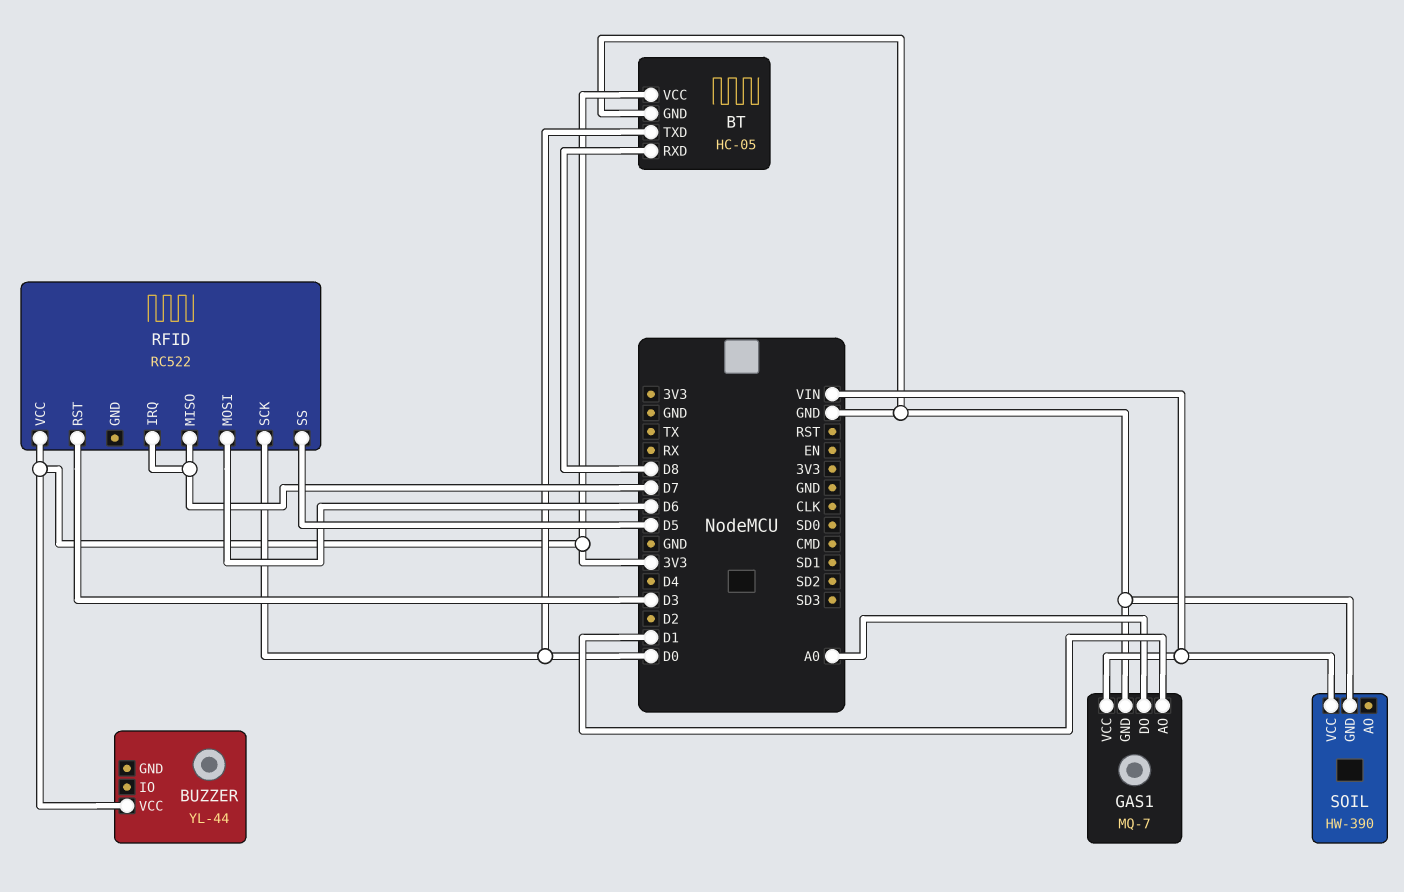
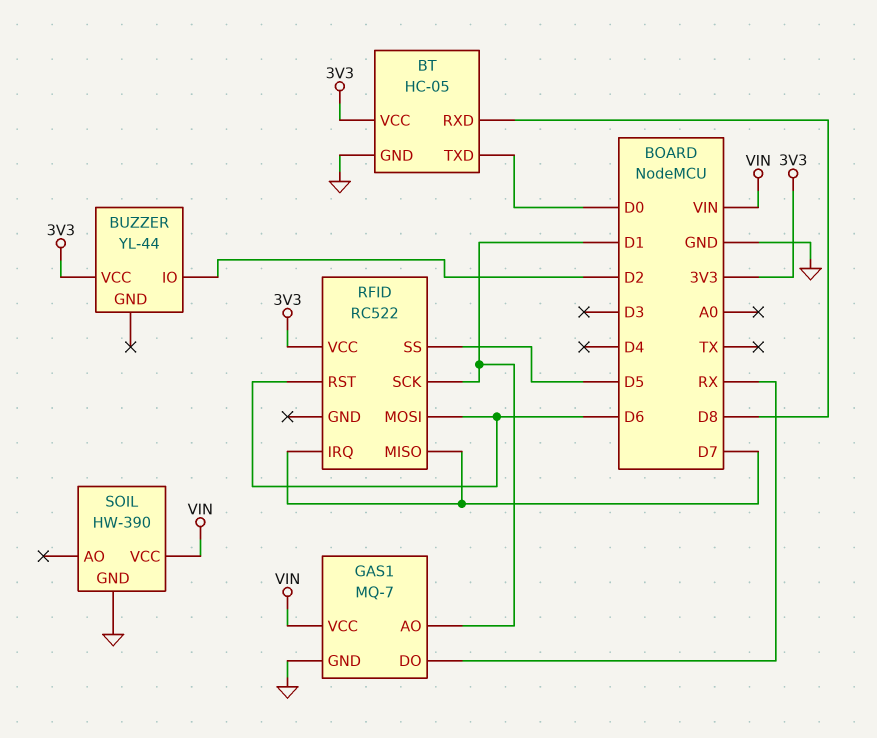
BUZZER pin IO: none -> D2
GAS1 pin DO: A0 -> RX
RFID pin RST: D3 -> D6
RFID pin SCK: D0 -> D1

